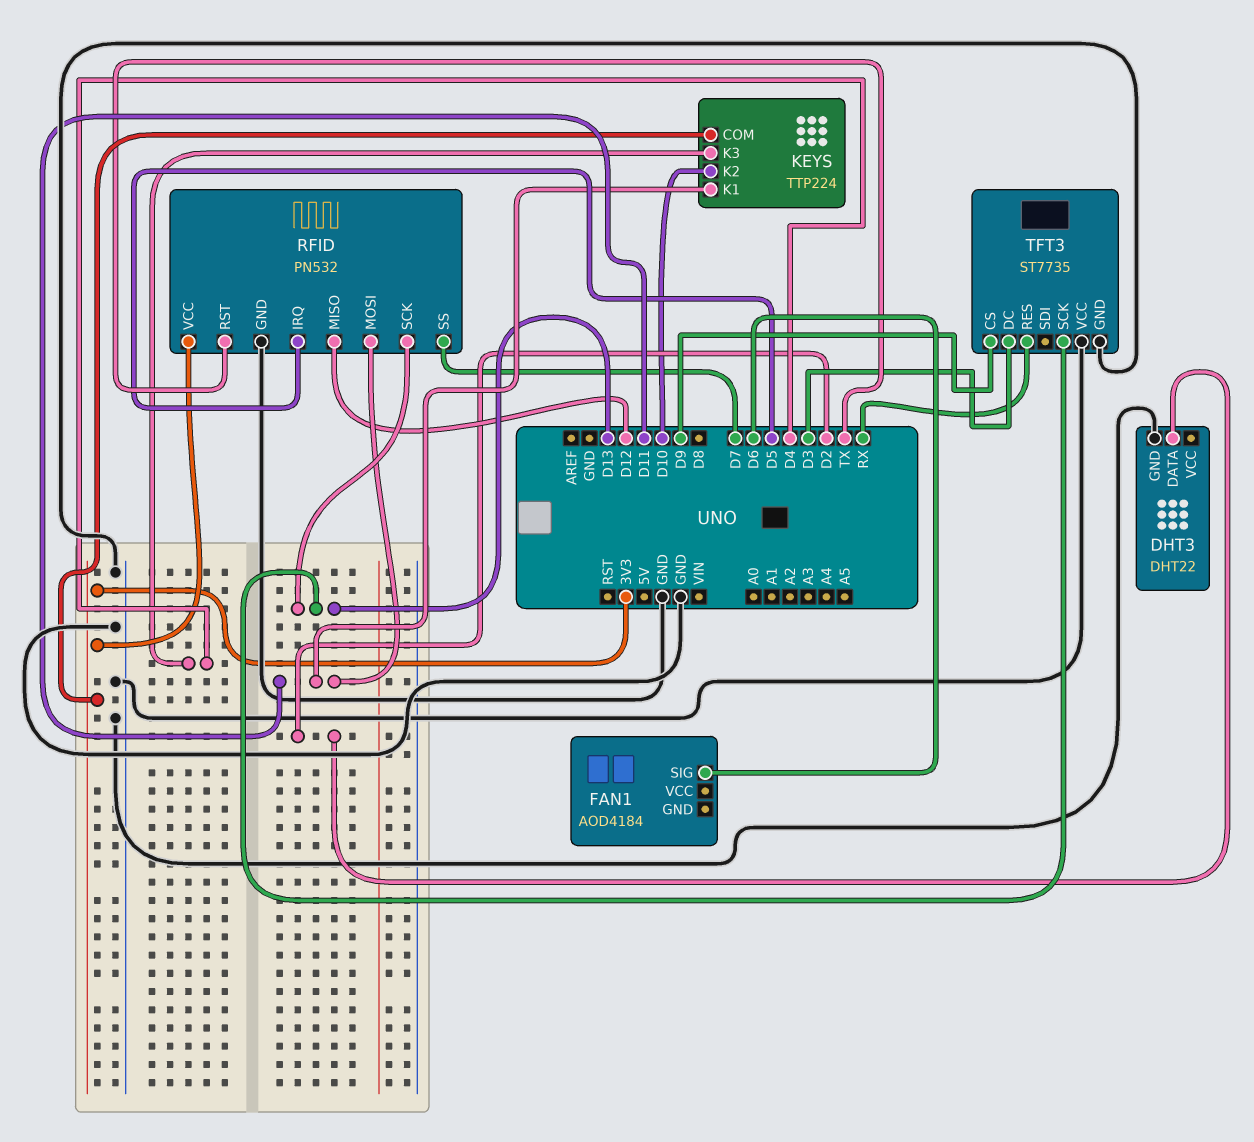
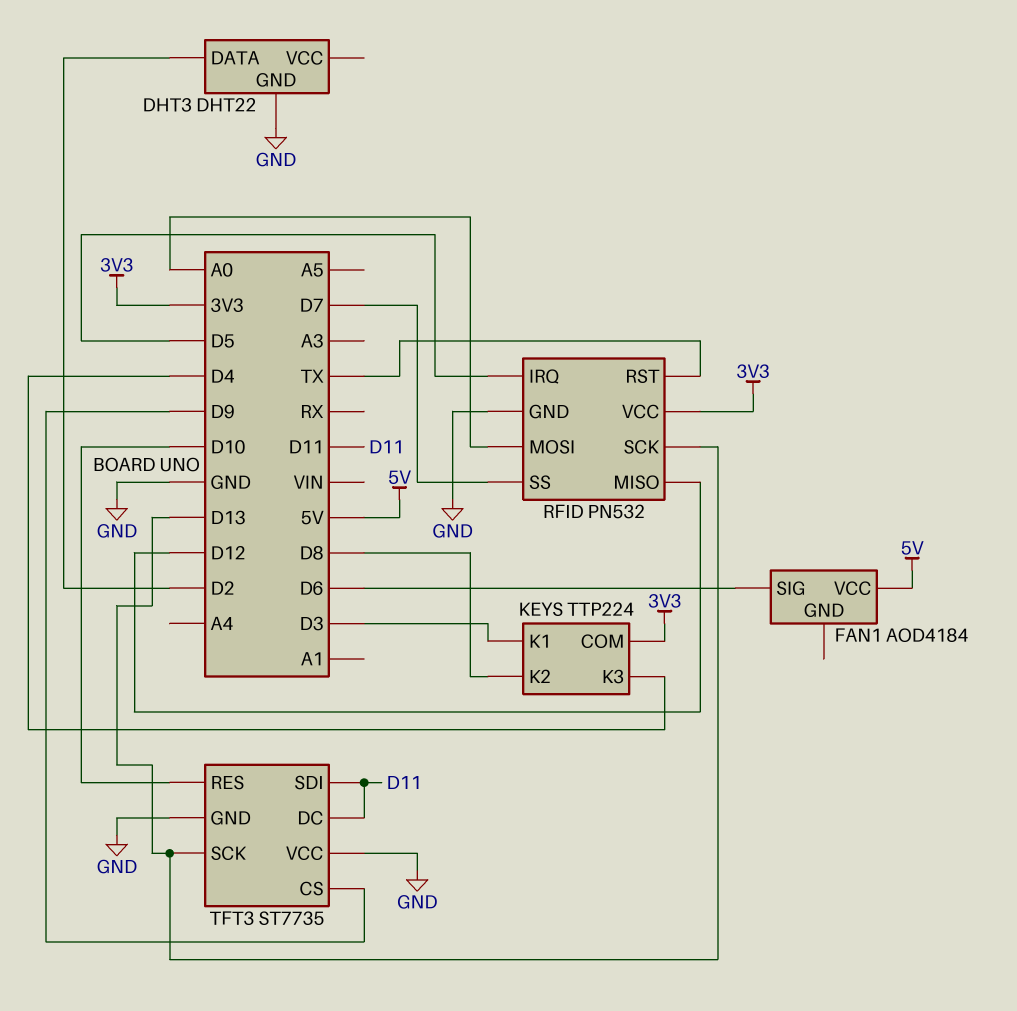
FAN1 pin VCC: none -> 5V
KEYS pin K1: D11 -> D3
KEYS pin K2: D10 -> D8
RFID pin MOSI: D11 -> A0
TFT3 pin DC: D3 -> D11
TFT3 pin RES: RX -> D10
TFT3 pin SDI: none -> D11

